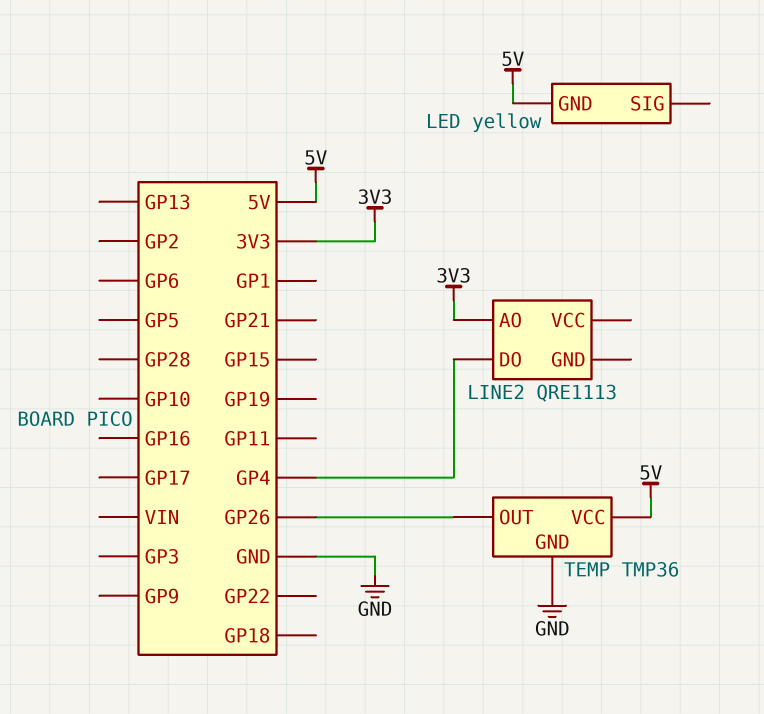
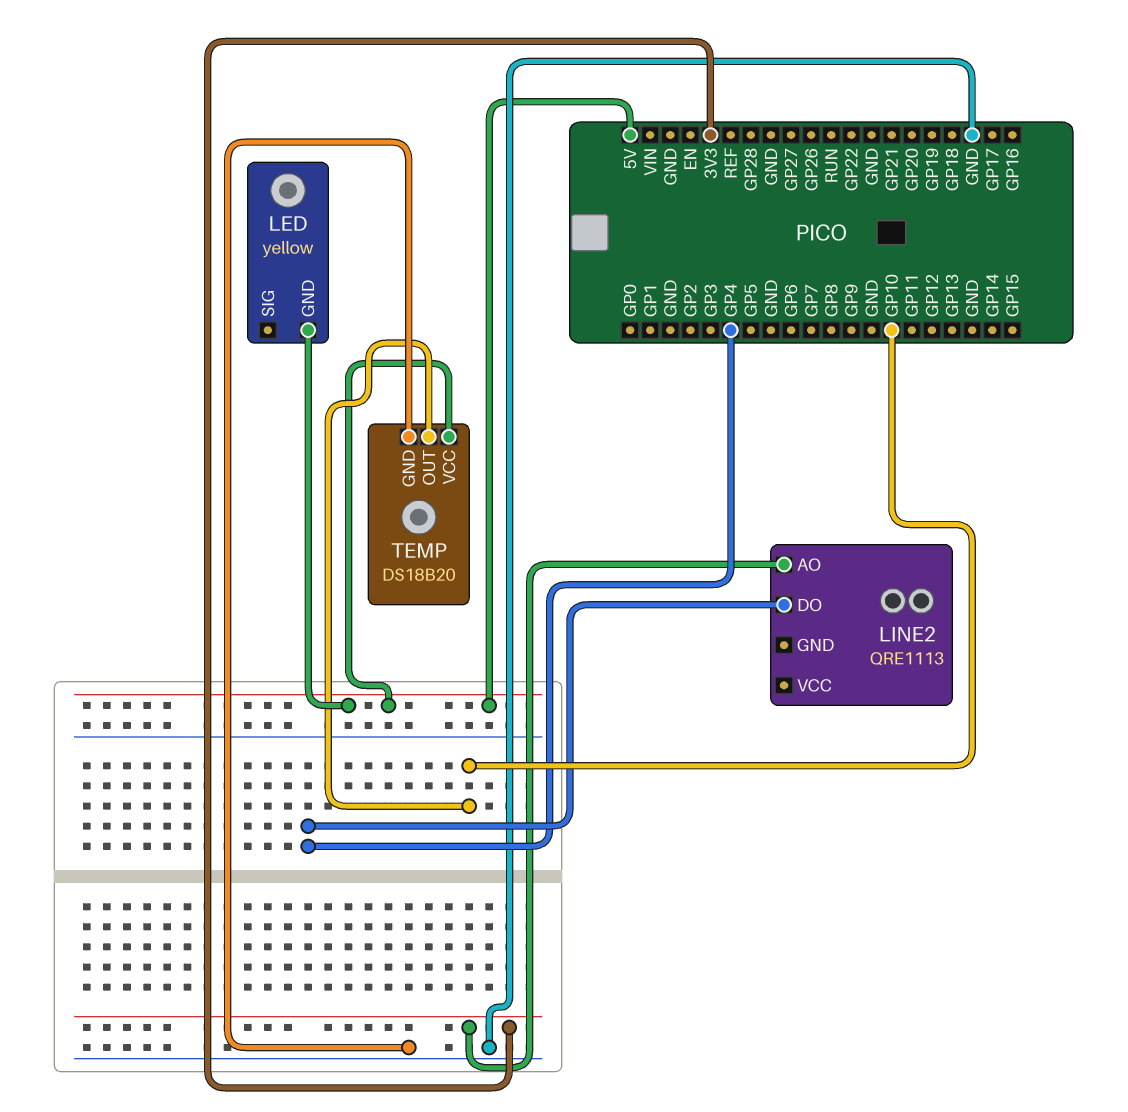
TEMP: TMP36 -> DS18B20
TEMP pin OUT: GP26 -> GP10

